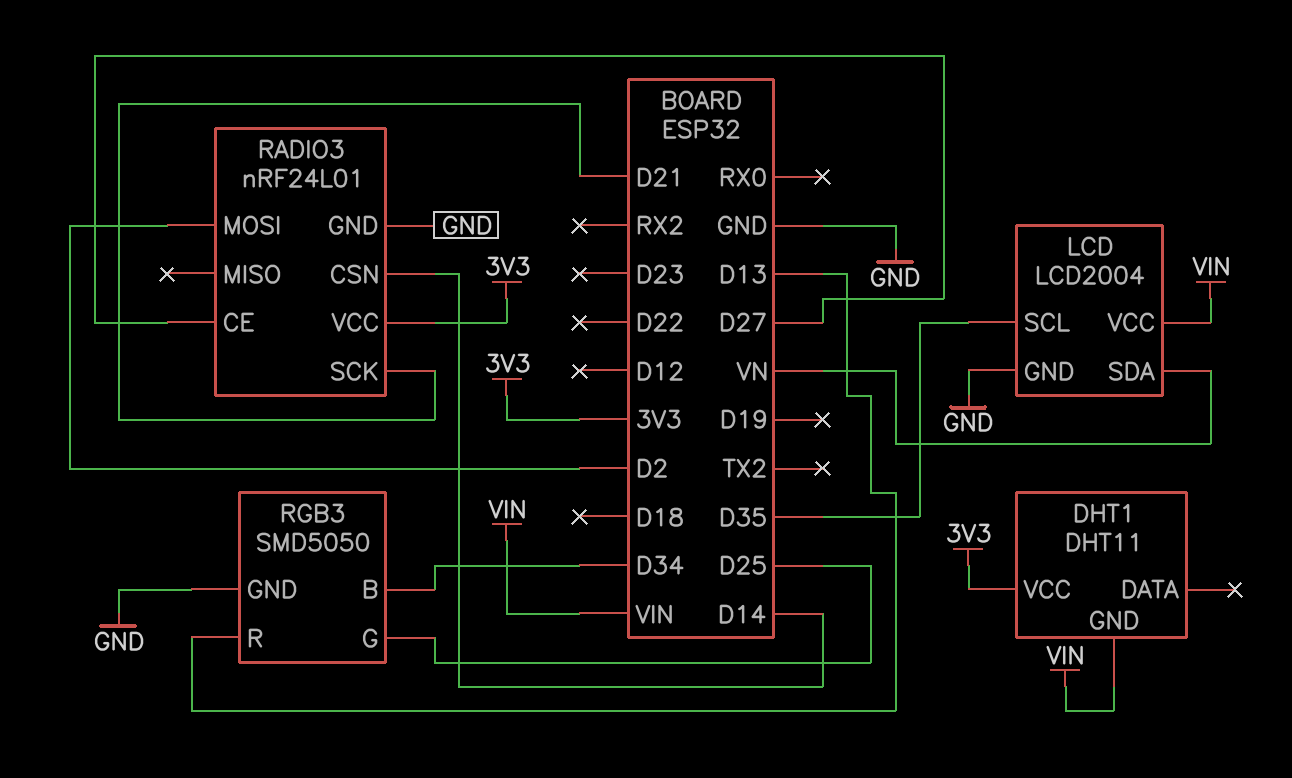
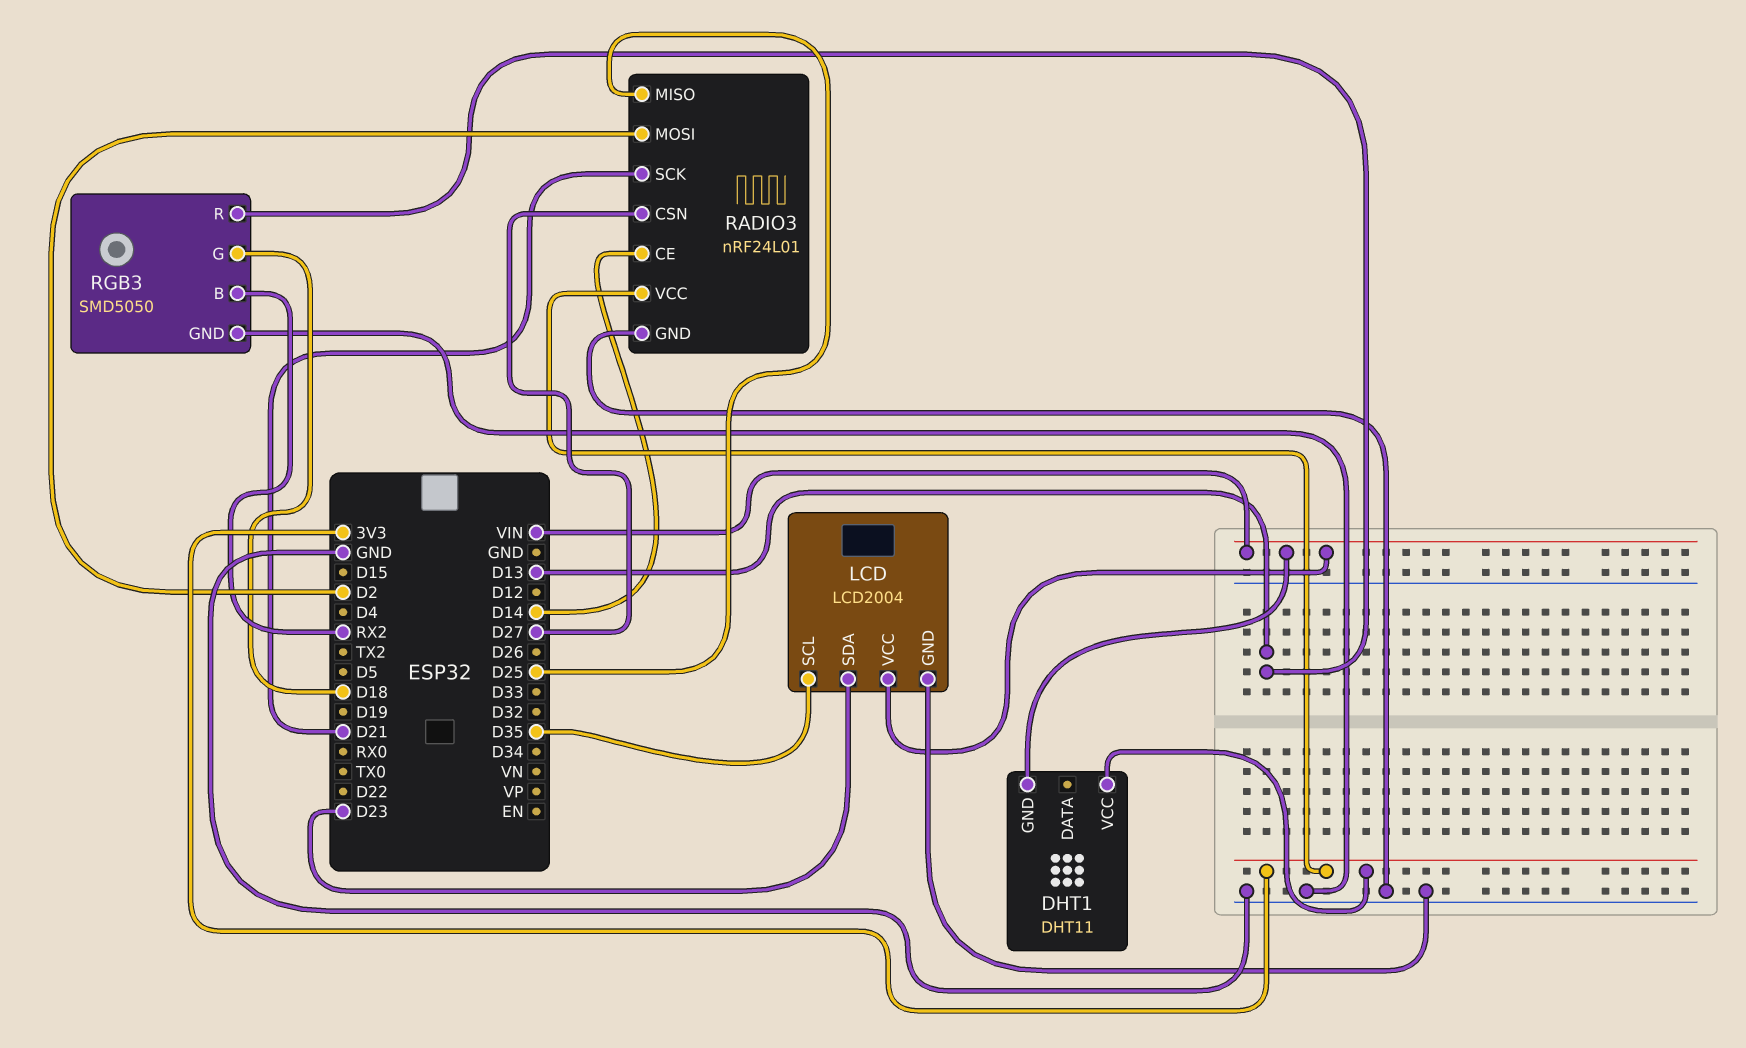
LCD pin SDA: VN -> D23
RADIO3 pin CE: D27 -> D14
RADIO3 pin CSN: D14 -> D27
RADIO3 pin MISO: none -> D25
RGB3 pin B: D34 -> RX2
RGB3 pin G: D25 -> D18

